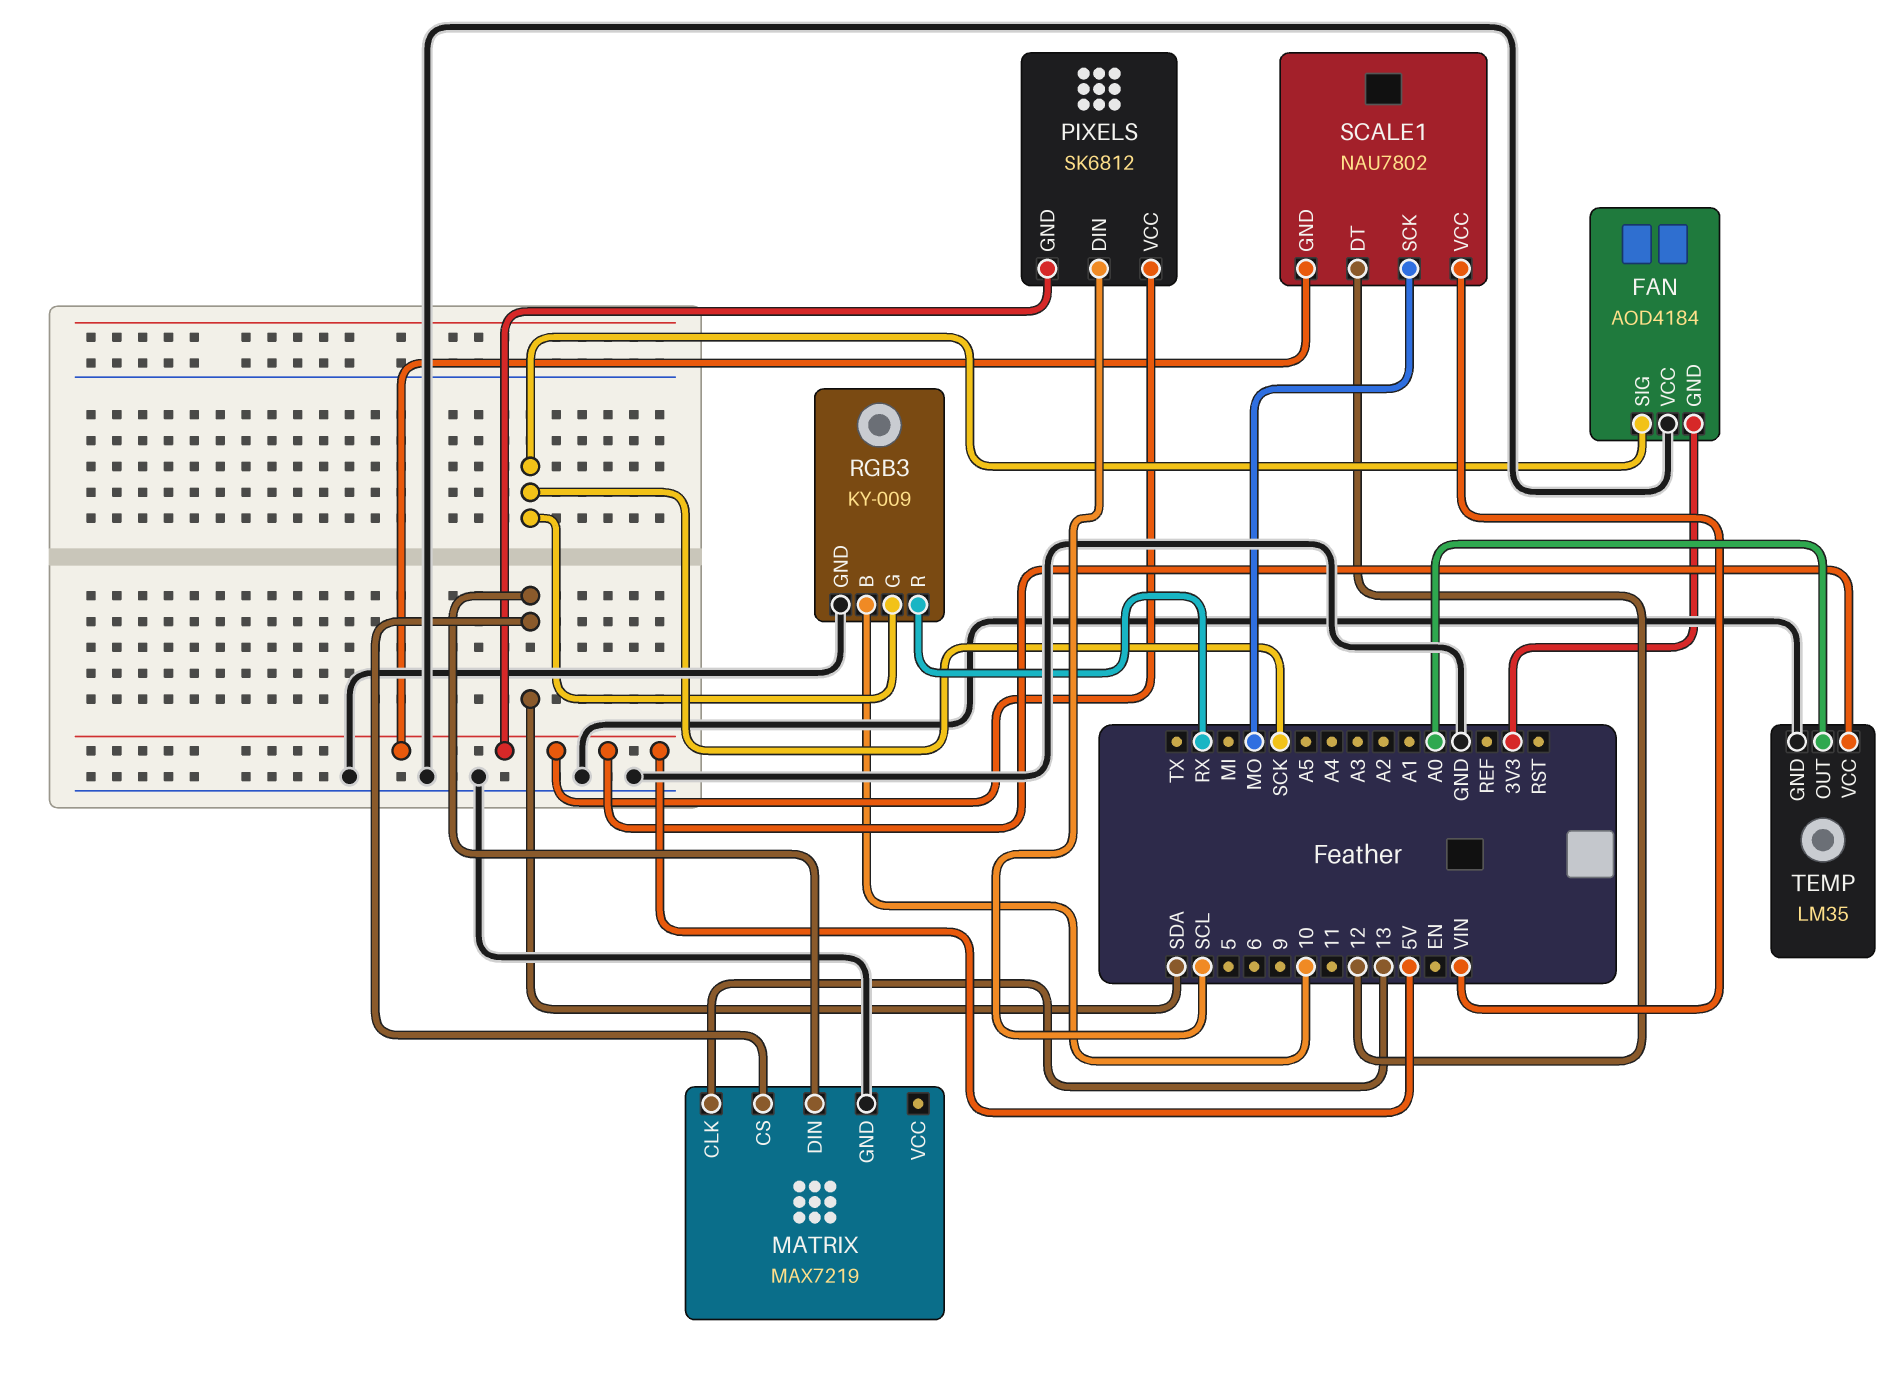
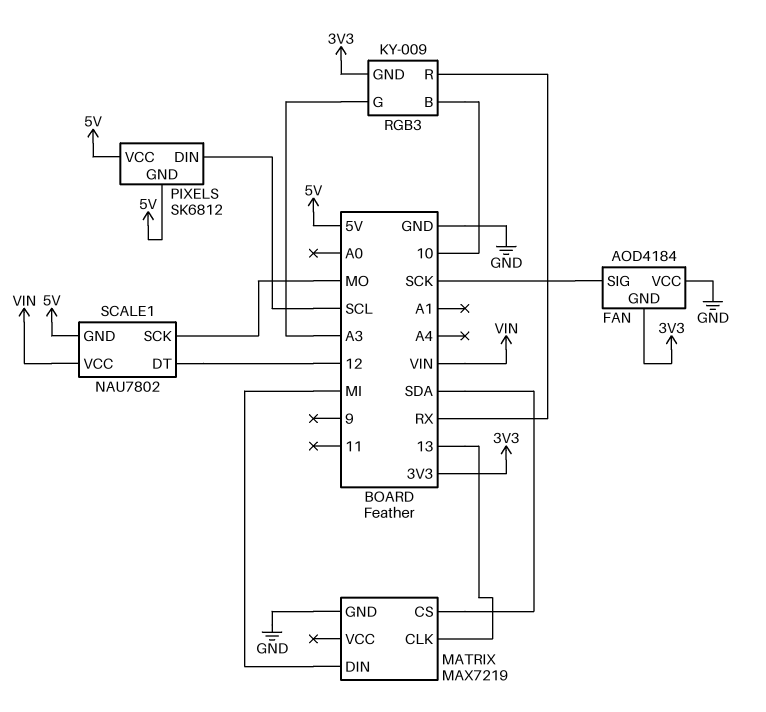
MATRIX pin DIN: SDA -> MI
RGB3 pin G: SCK -> A3
RGB3 pin GND: GND -> 3V3
TEMP: LM35 -> none
TEMP pin GND: GND -> none
TEMP pin OUT: A0 -> none
TEMP pin VCC: 5V -> none

